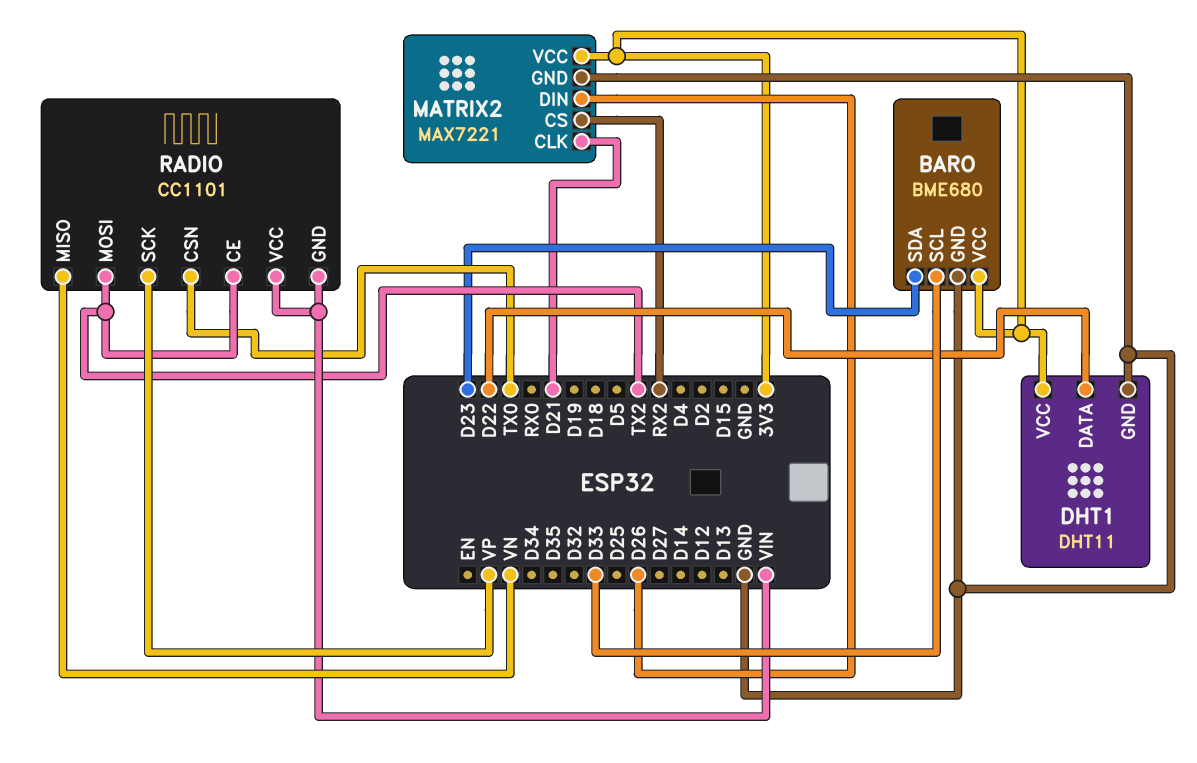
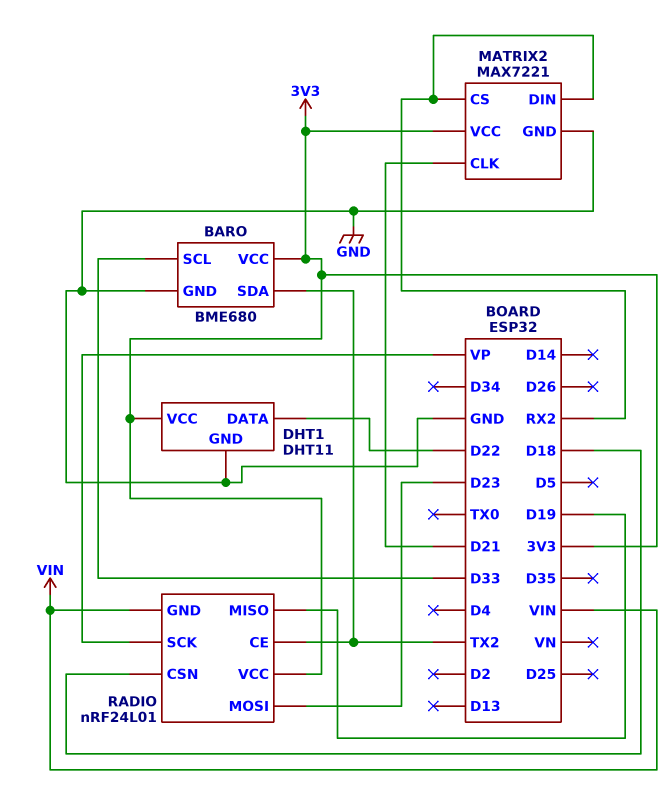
BARO pin SDA: D23 -> TX2
MATRIX2 pin DIN: D26 -> RX2
RADIO: CC1101 -> nRF24L01
RADIO pin CSN: TX0 -> D18
RADIO pin MISO: VN -> D19
RADIO pin MOSI: TX2 -> D23
RADIO pin VCC: VIN -> 3V3

